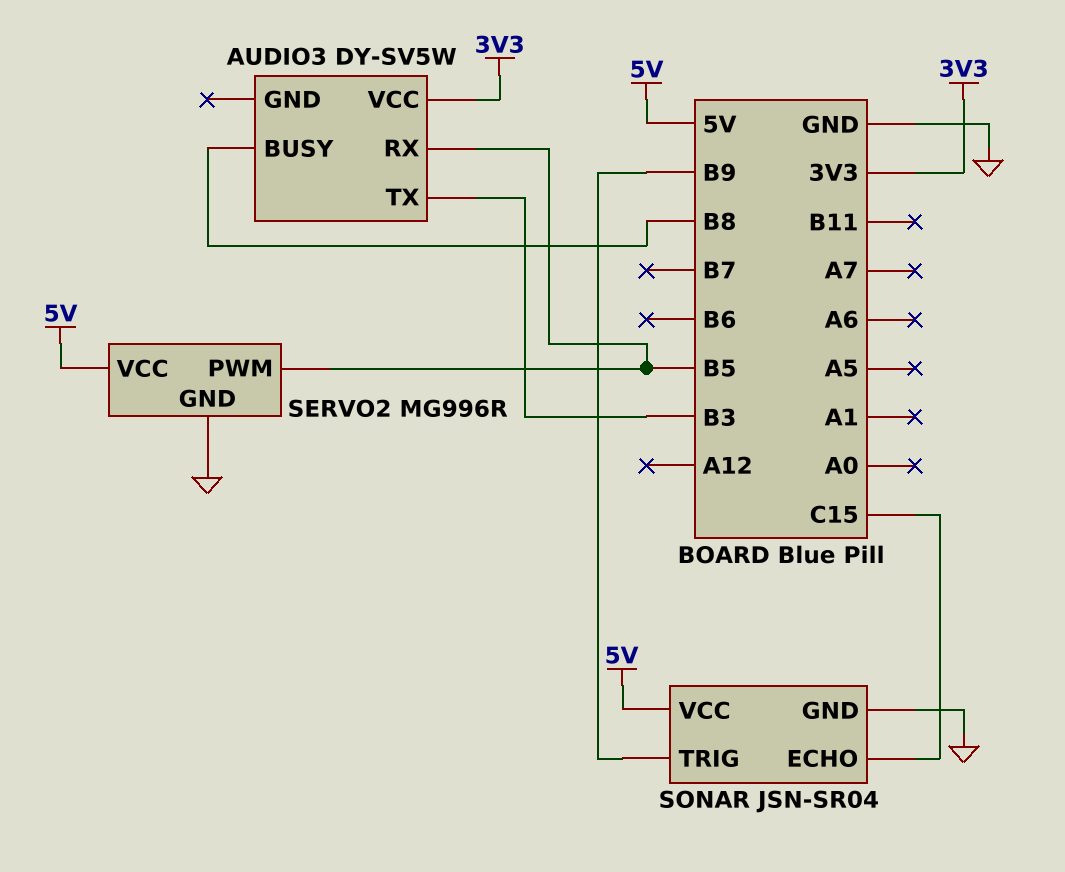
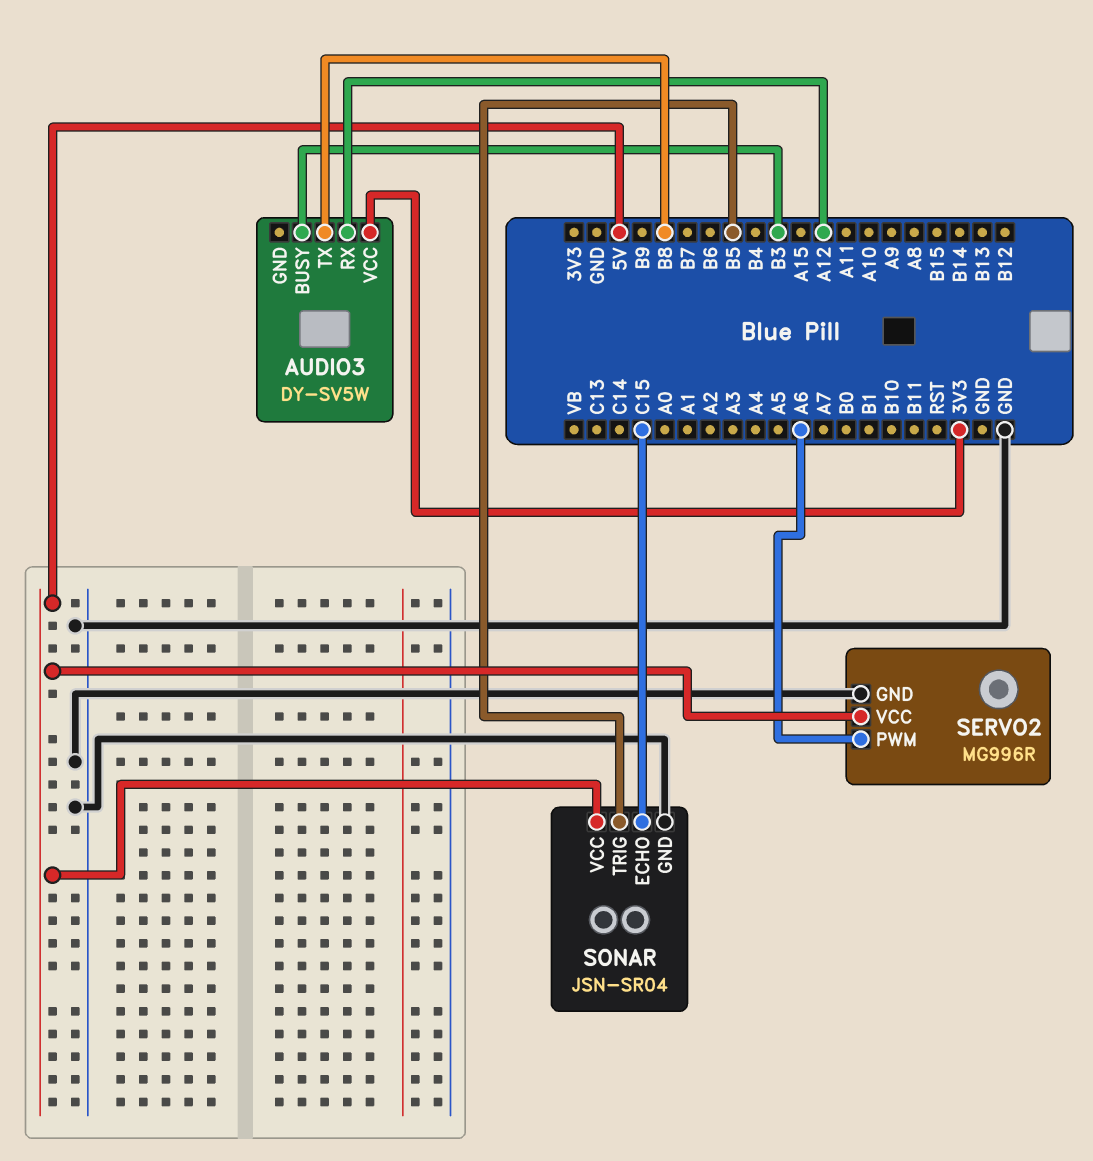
AUDIO3 pin BUSY: B8 -> B3
AUDIO3 pin RX: B5 -> A12
AUDIO3 pin TX: B3 -> B8
SERVO2 pin PWM: B5 -> A6
SONAR pin TRIG: B9 -> B5

